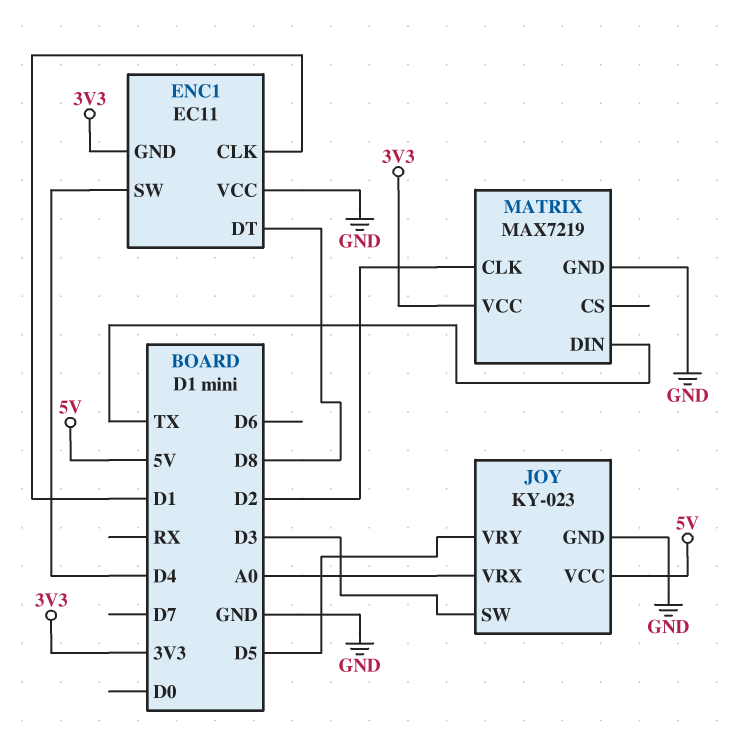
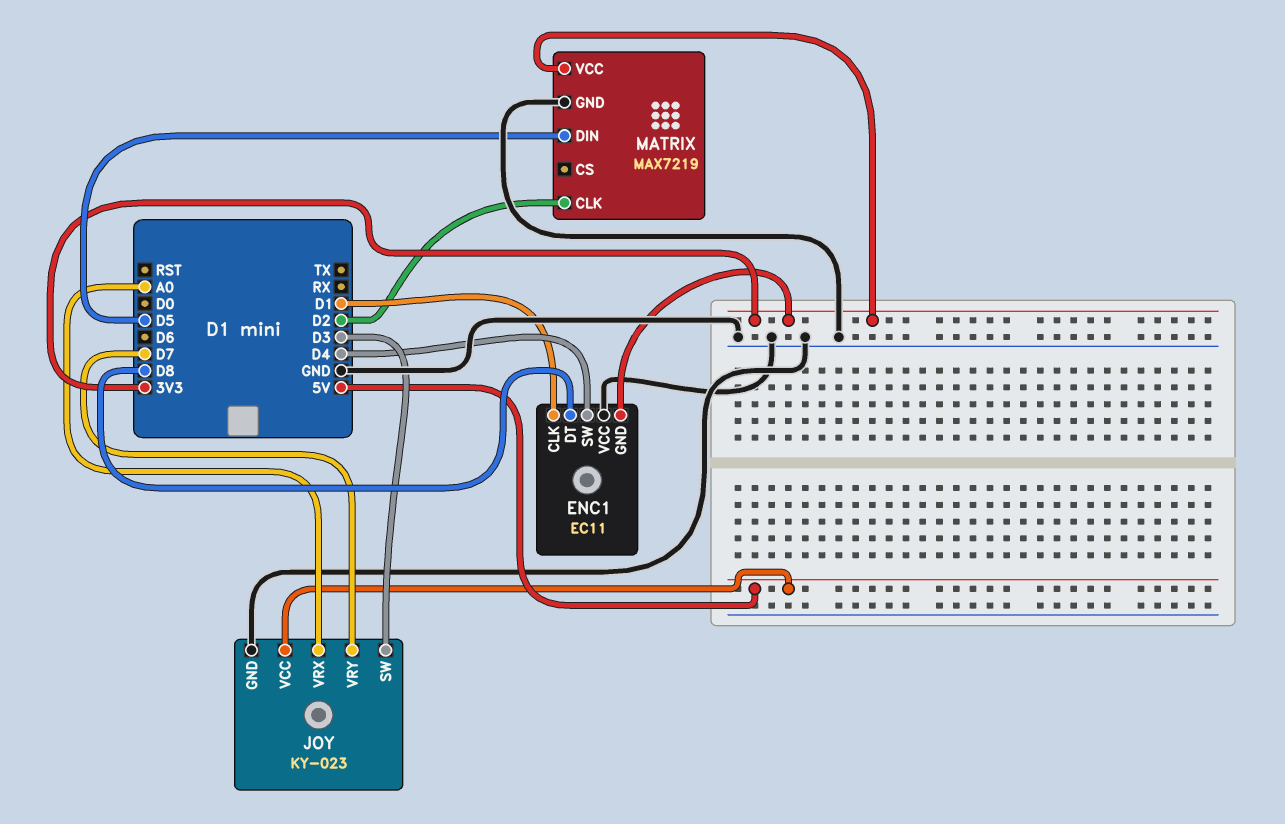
JOY pin VRY: D5 -> D7
MATRIX pin DIN: TX -> D5

